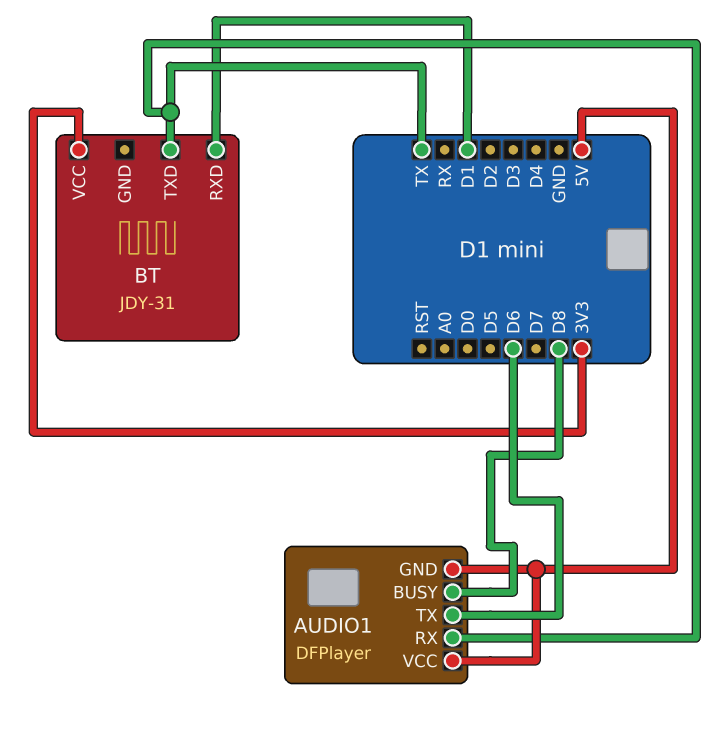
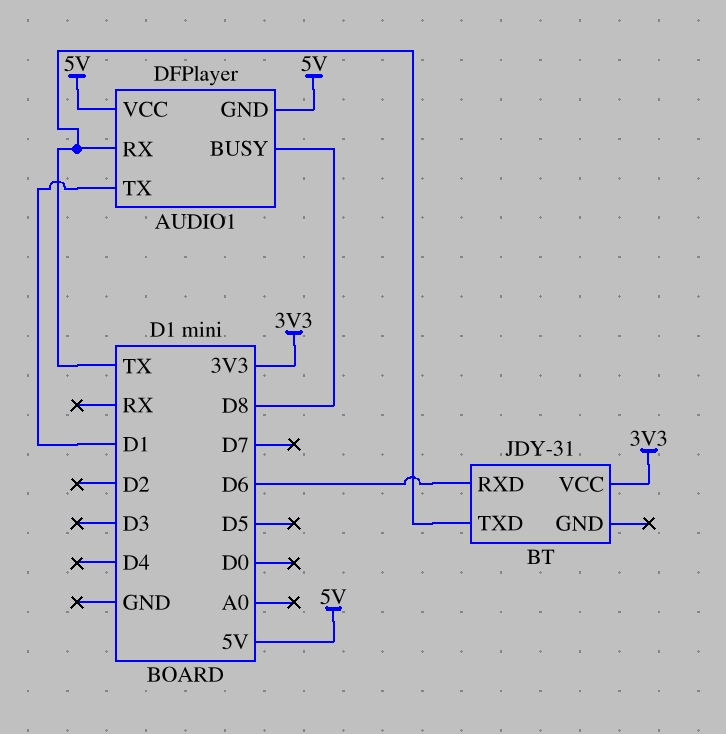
AUDIO1 pin TX: D6 -> D1
BT pin RXD: D1 -> D6

